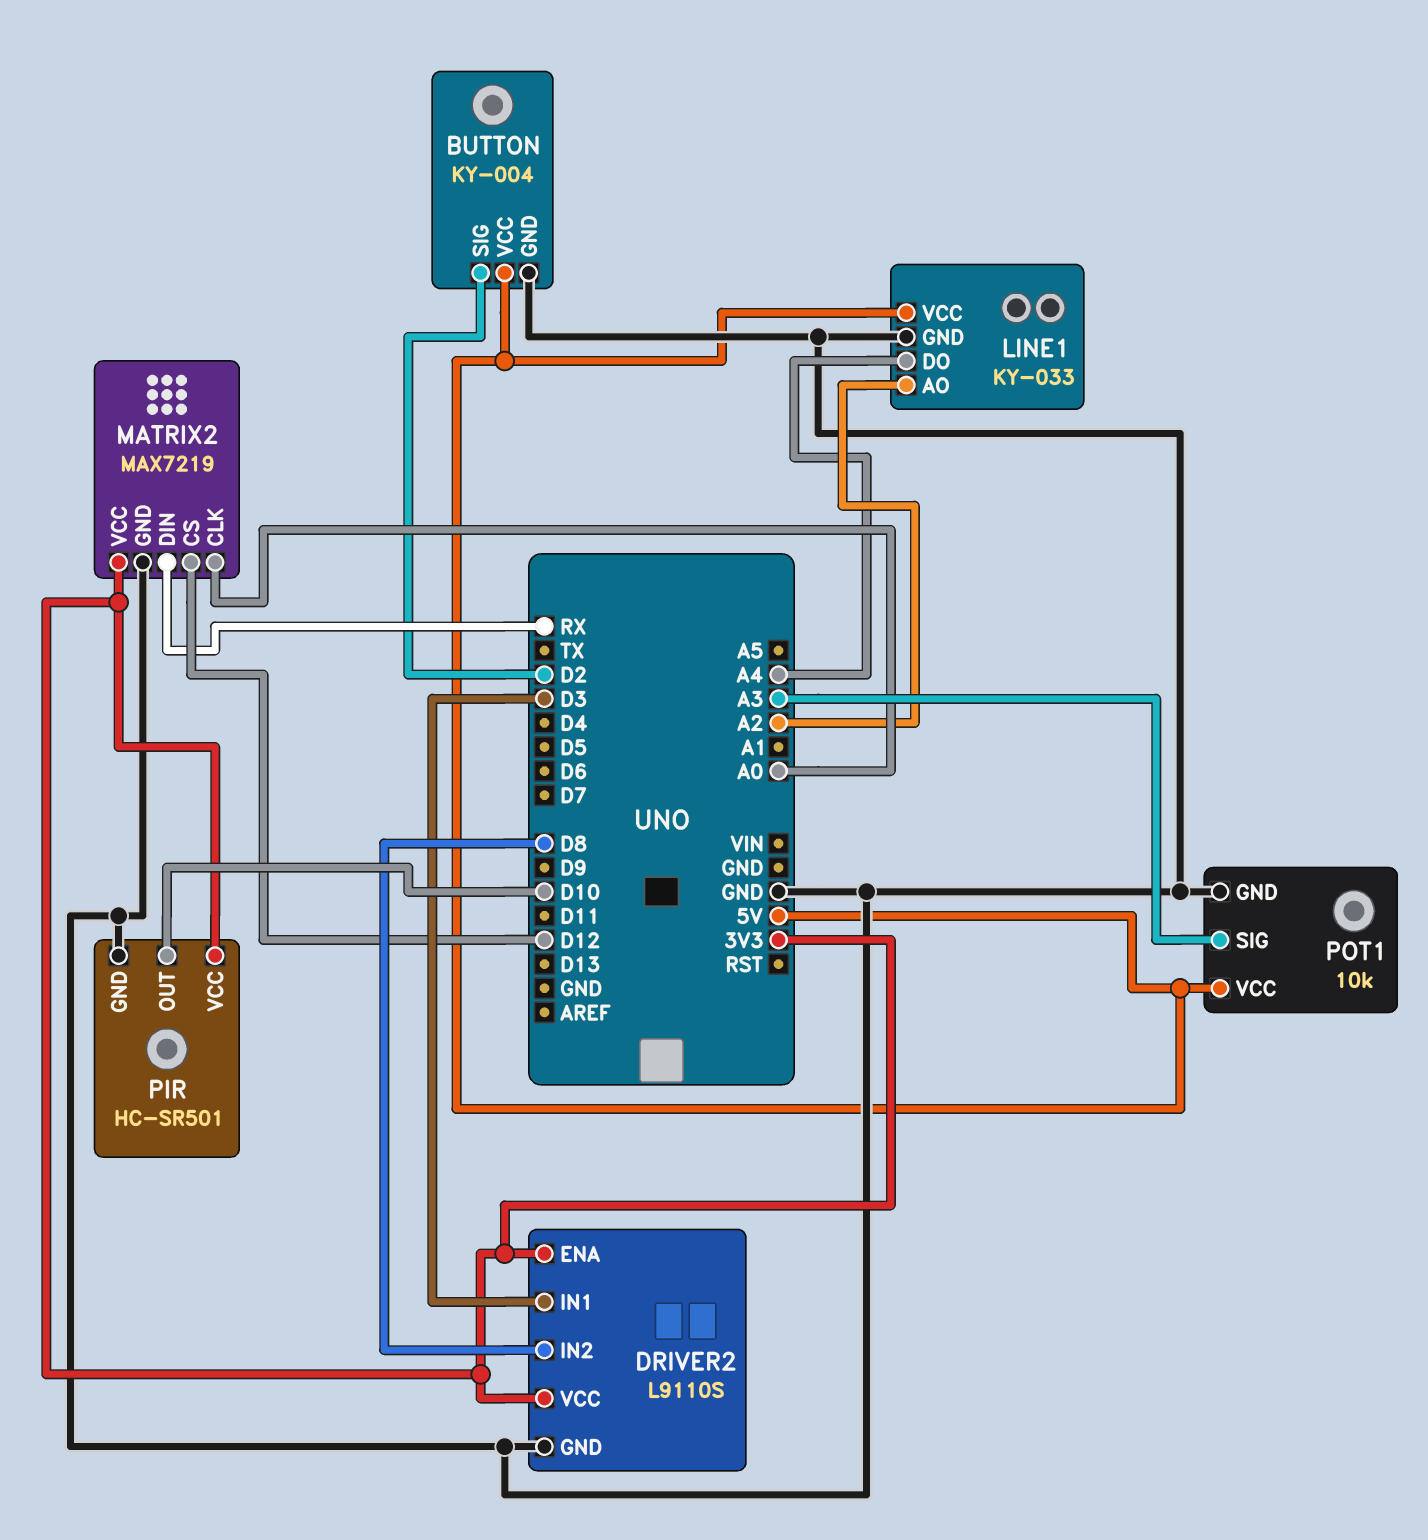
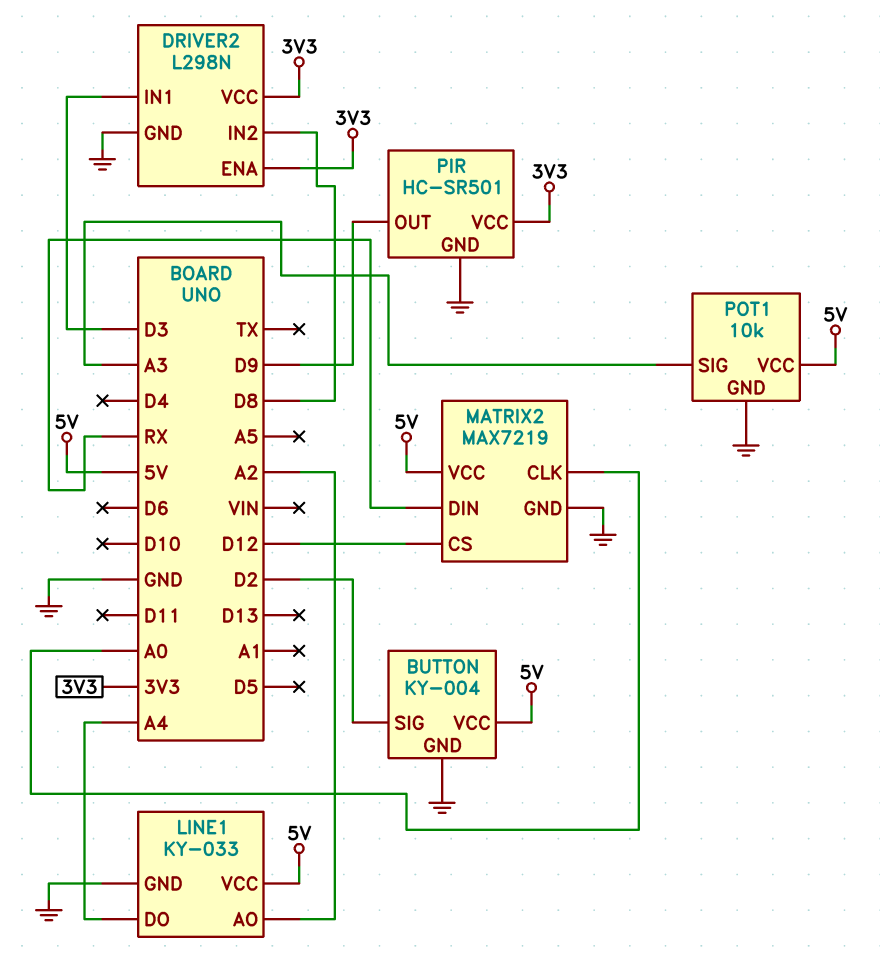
DRIVER2: L9110S -> L298N
MATRIX2 pin VCC: 3V3 -> 5V
PIR pin OUT: D10 -> D9

